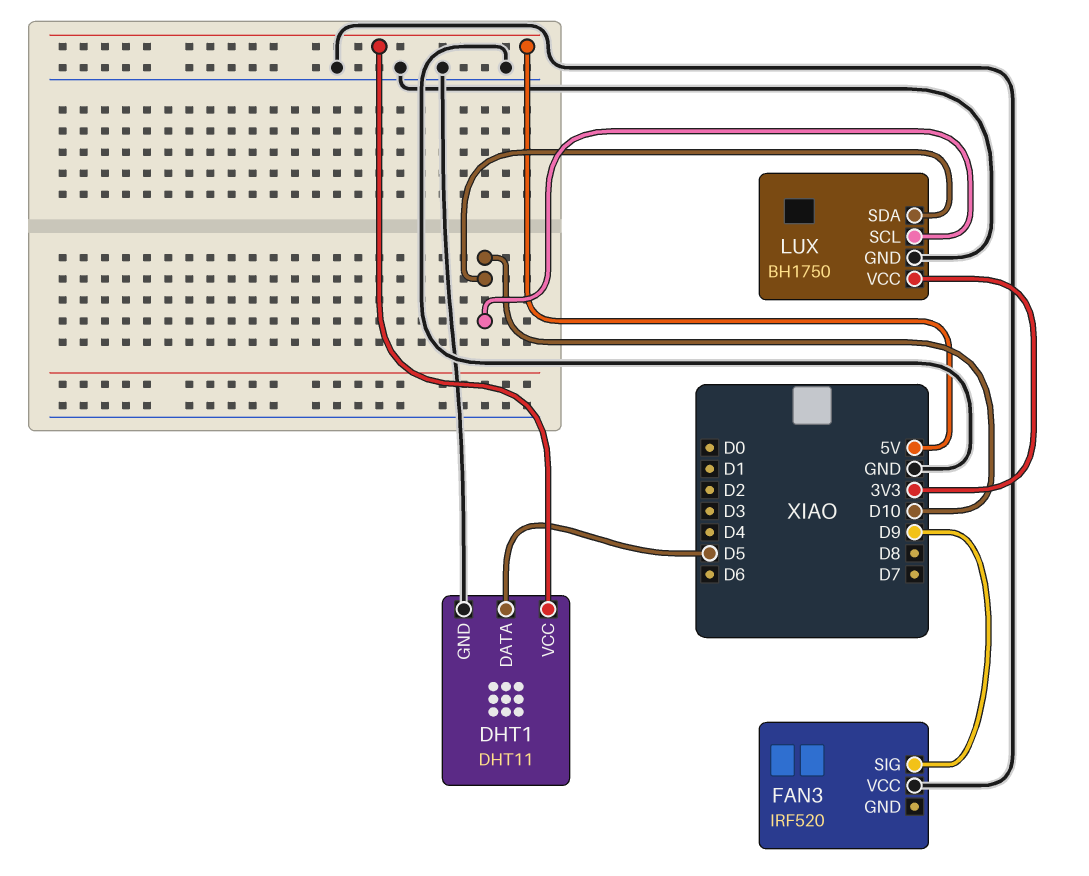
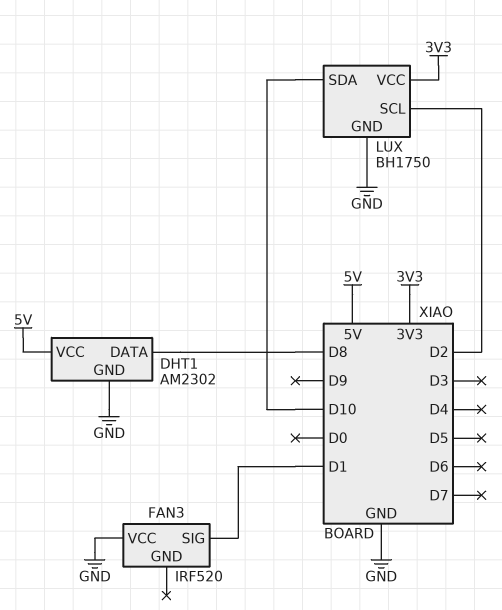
DHT1: DHT11 -> AM2302
DHT1 pin DATA: D5 -> D8
FAN3 pin SIG: D9 -> D1
LUX pin SCL: D10 -> D2

